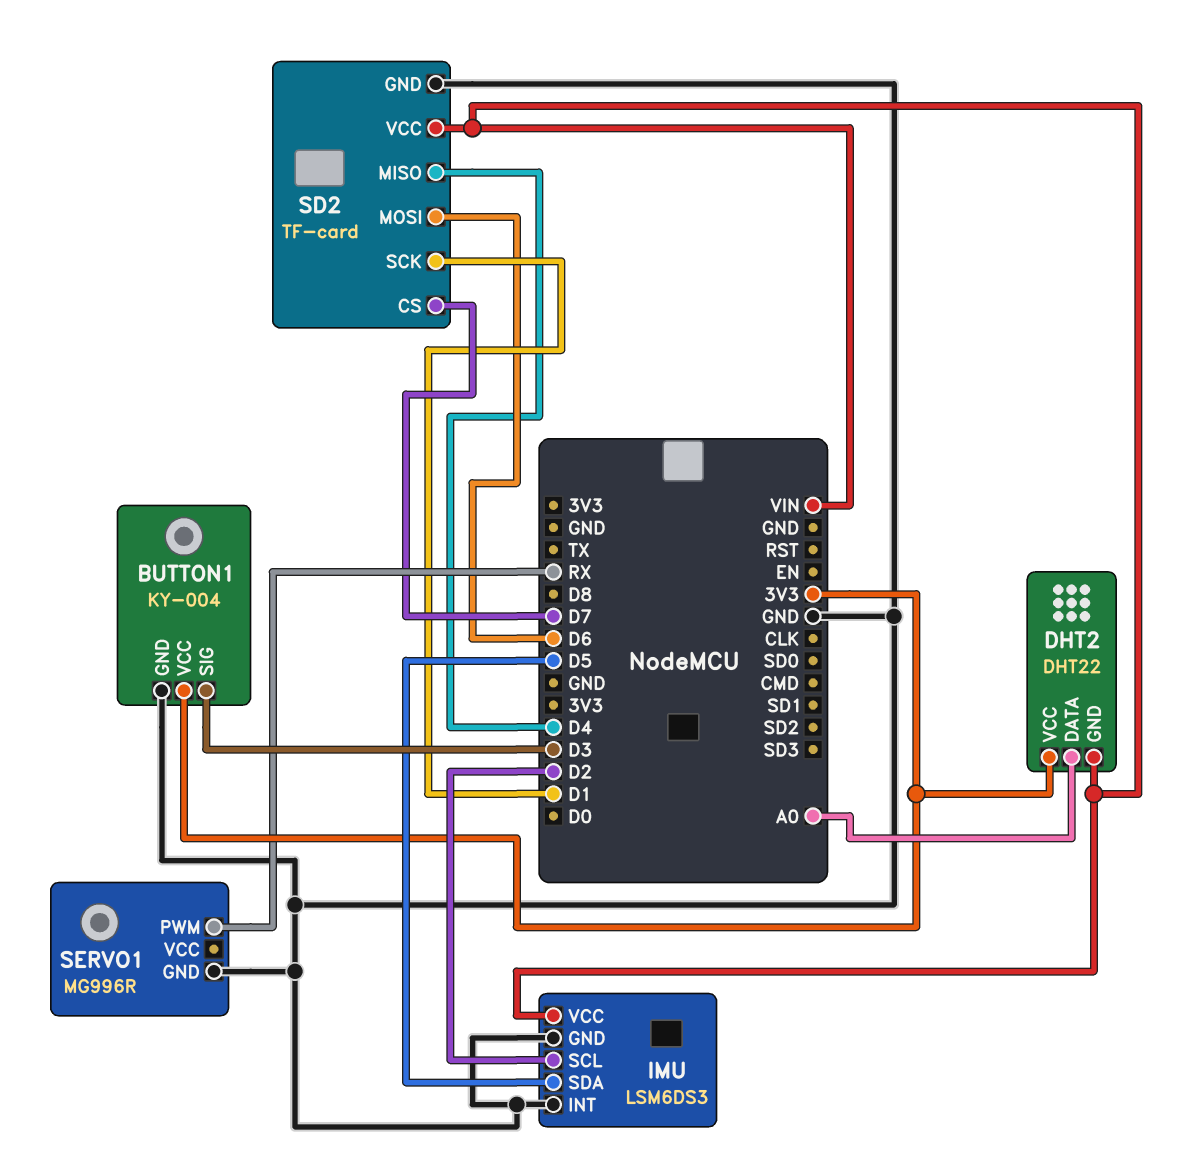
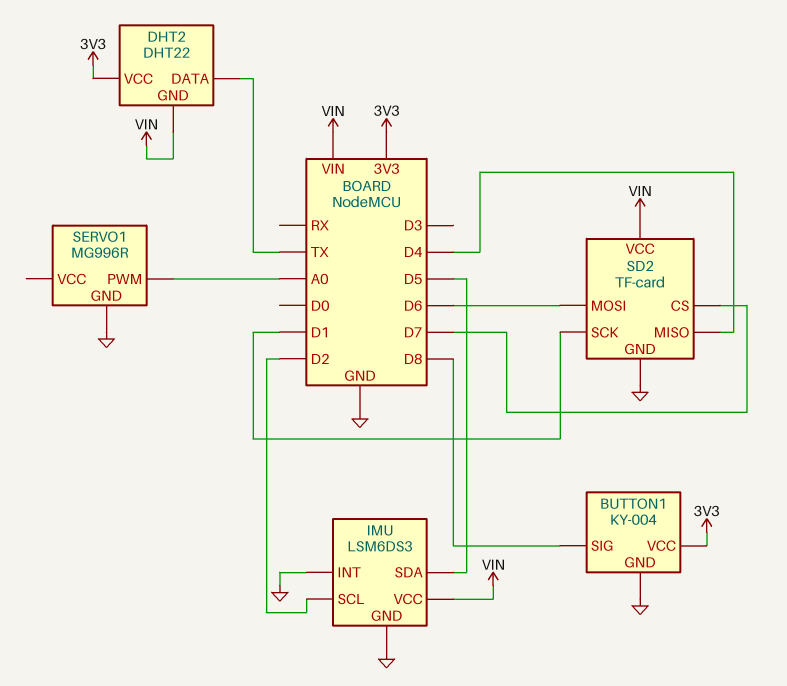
BUTTON1 pin SIG: D3 -> D8
DHT2 pin DATA: A0 -> TX
SERVO1 pin PWM: RX -> A0

